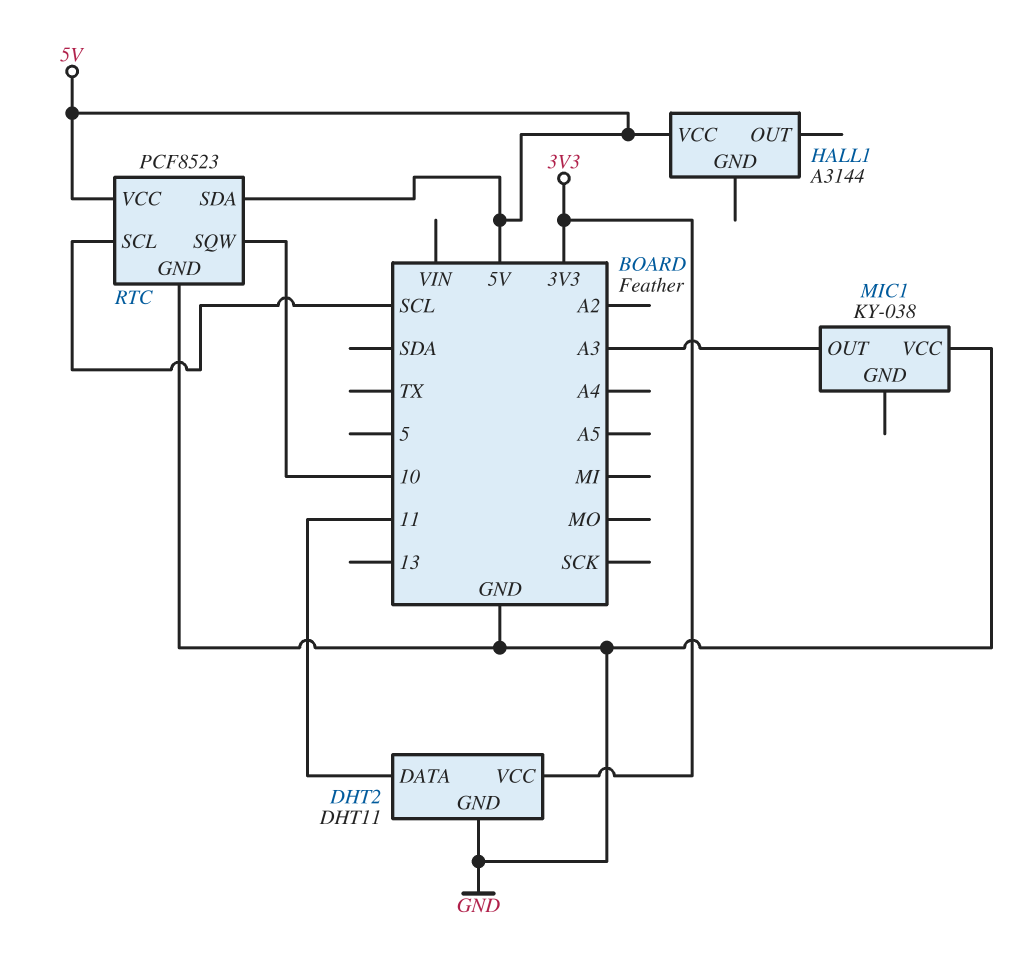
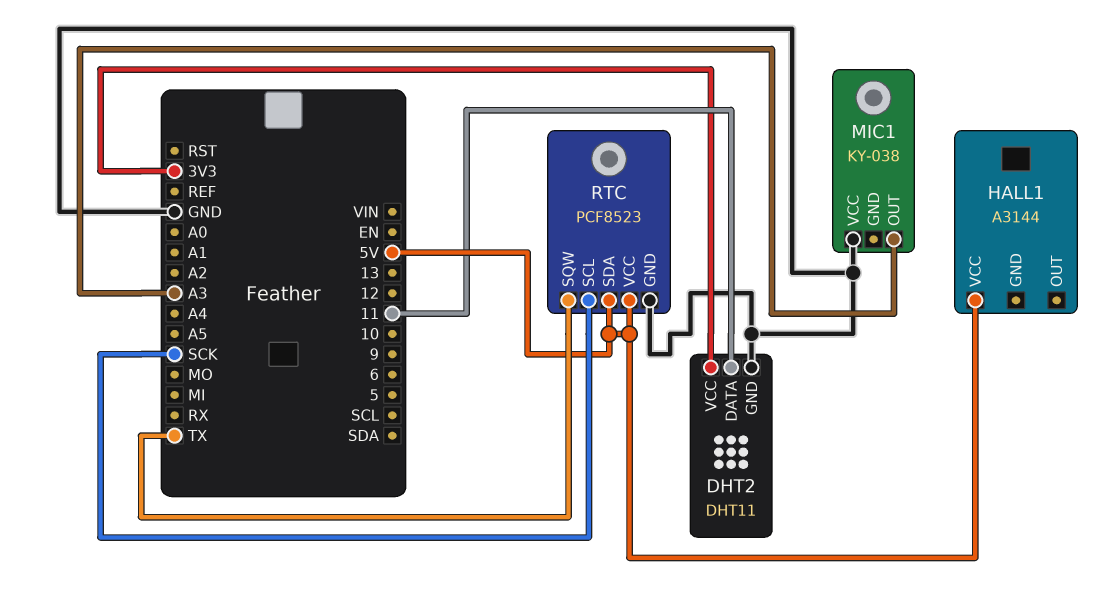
RTC pin SCL: SCL -> SCK
RTC pin SQW: 10 -> TX

